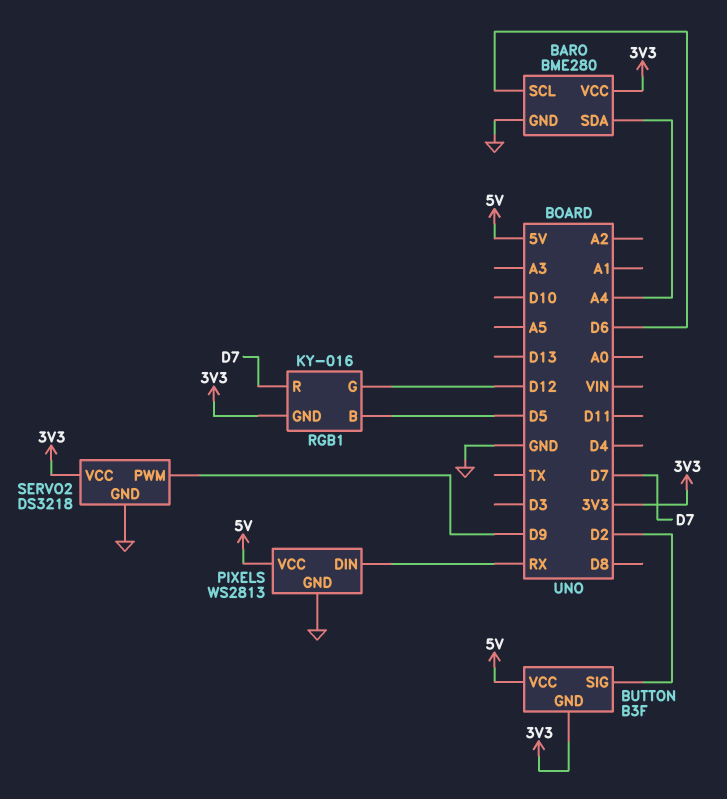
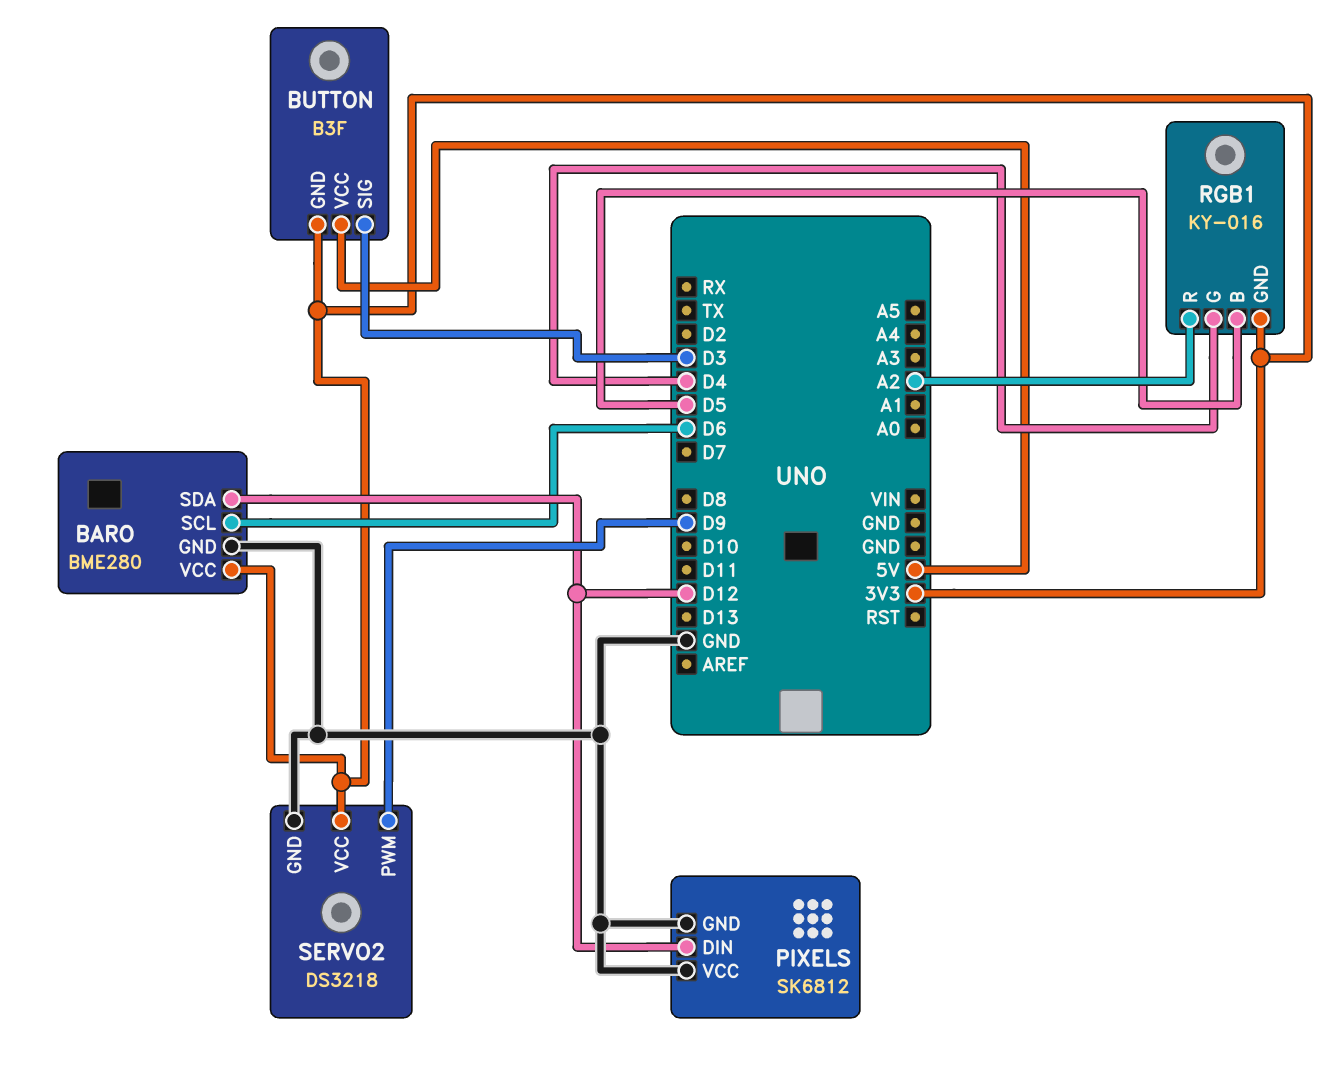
BARO pin SDA: A4 -> D12
BUTTON pin SIG: D2 -> D3
PIXELS: WS2813 -> SK6812
PIXELS pin DIN: RX -> D12
PIXELS pin VCC: 5V -> GND
RGB1 pin G: D12 -> D4
RGB1 pin R: D7 -> A2

